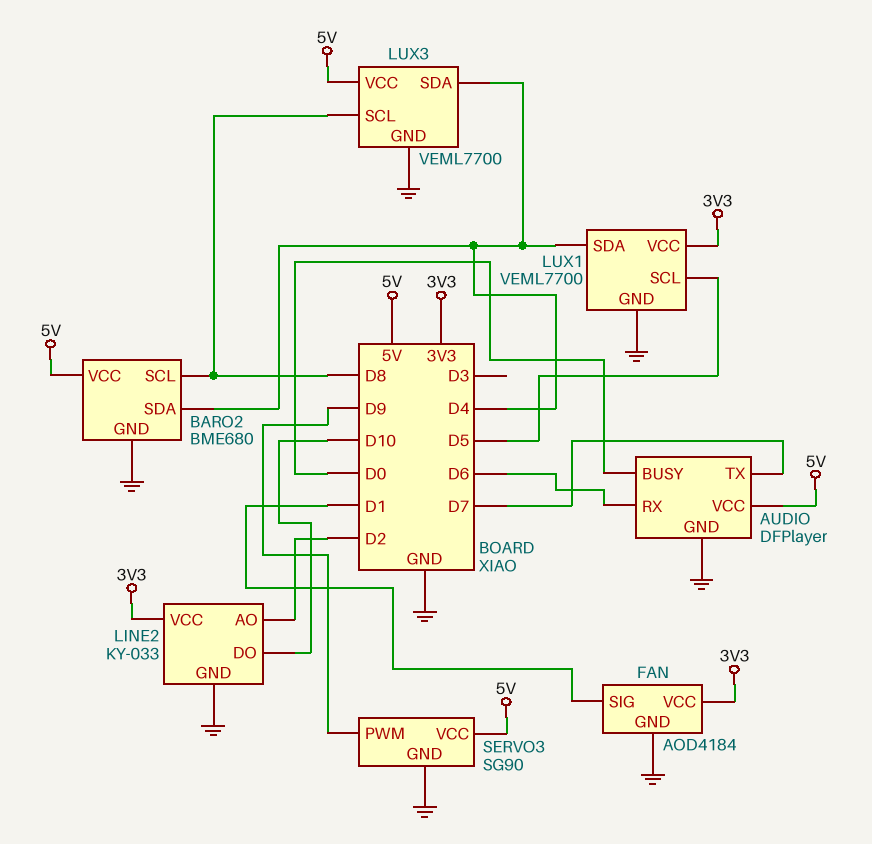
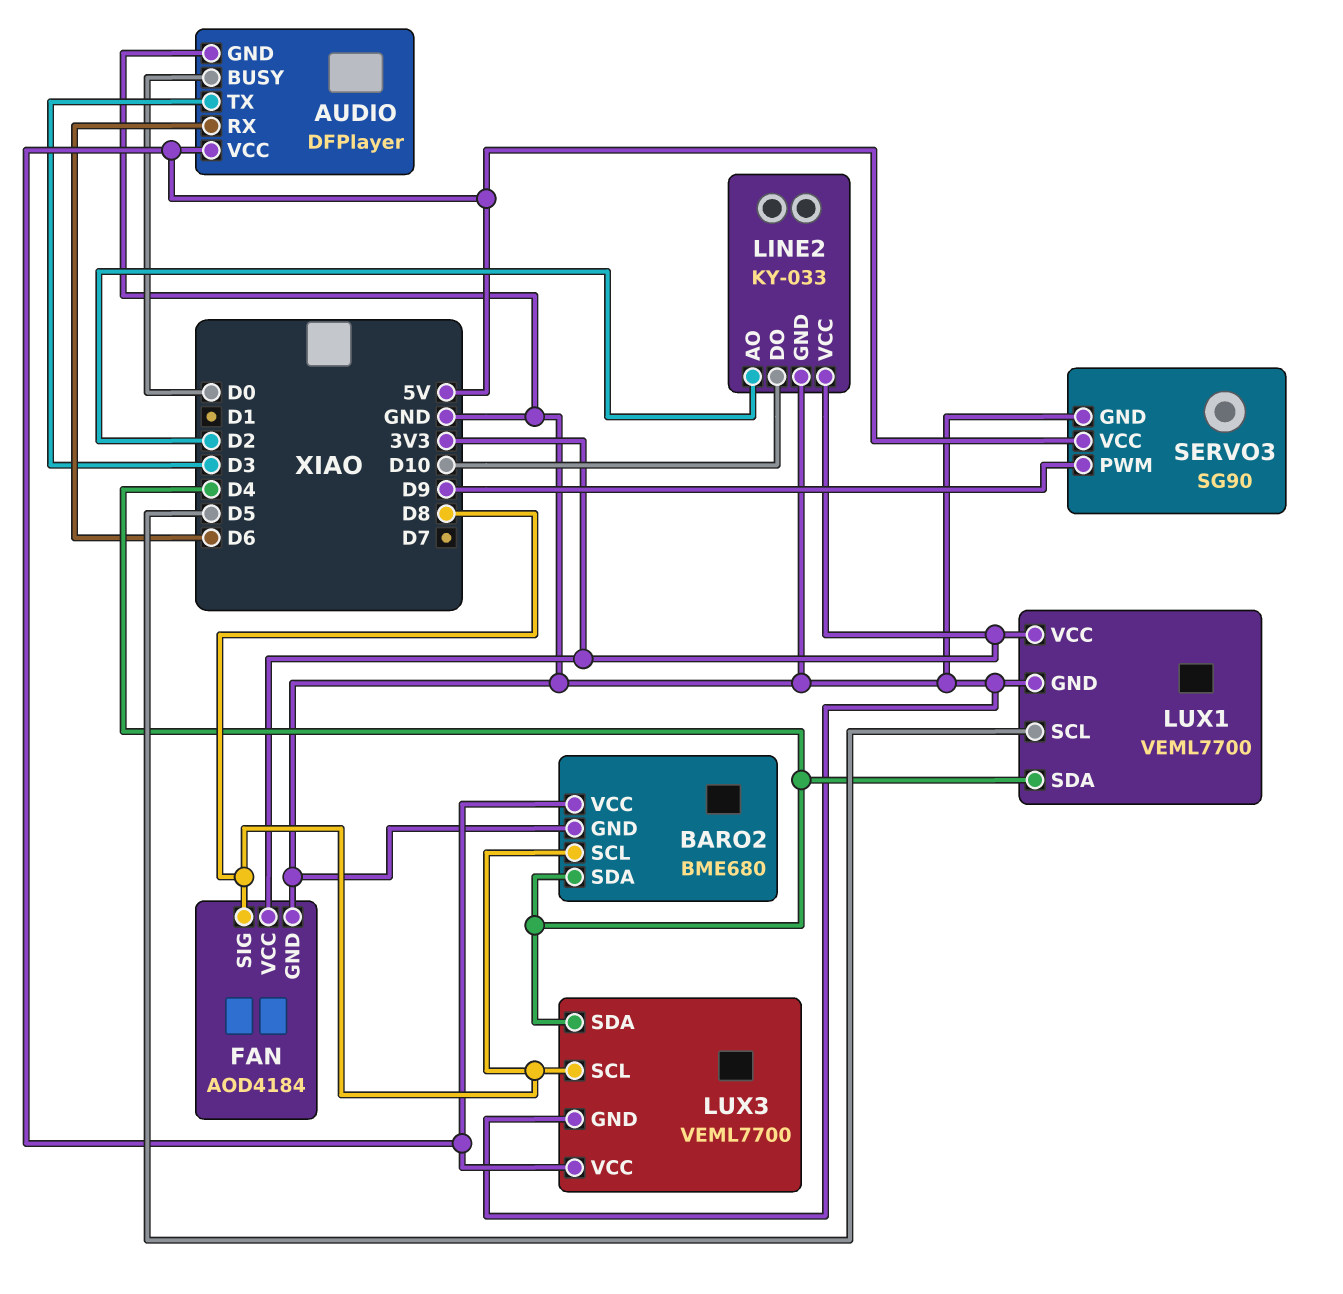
AUDIO pin TX: D7 -> D3
FAN pin SIG: D1 -> D8

